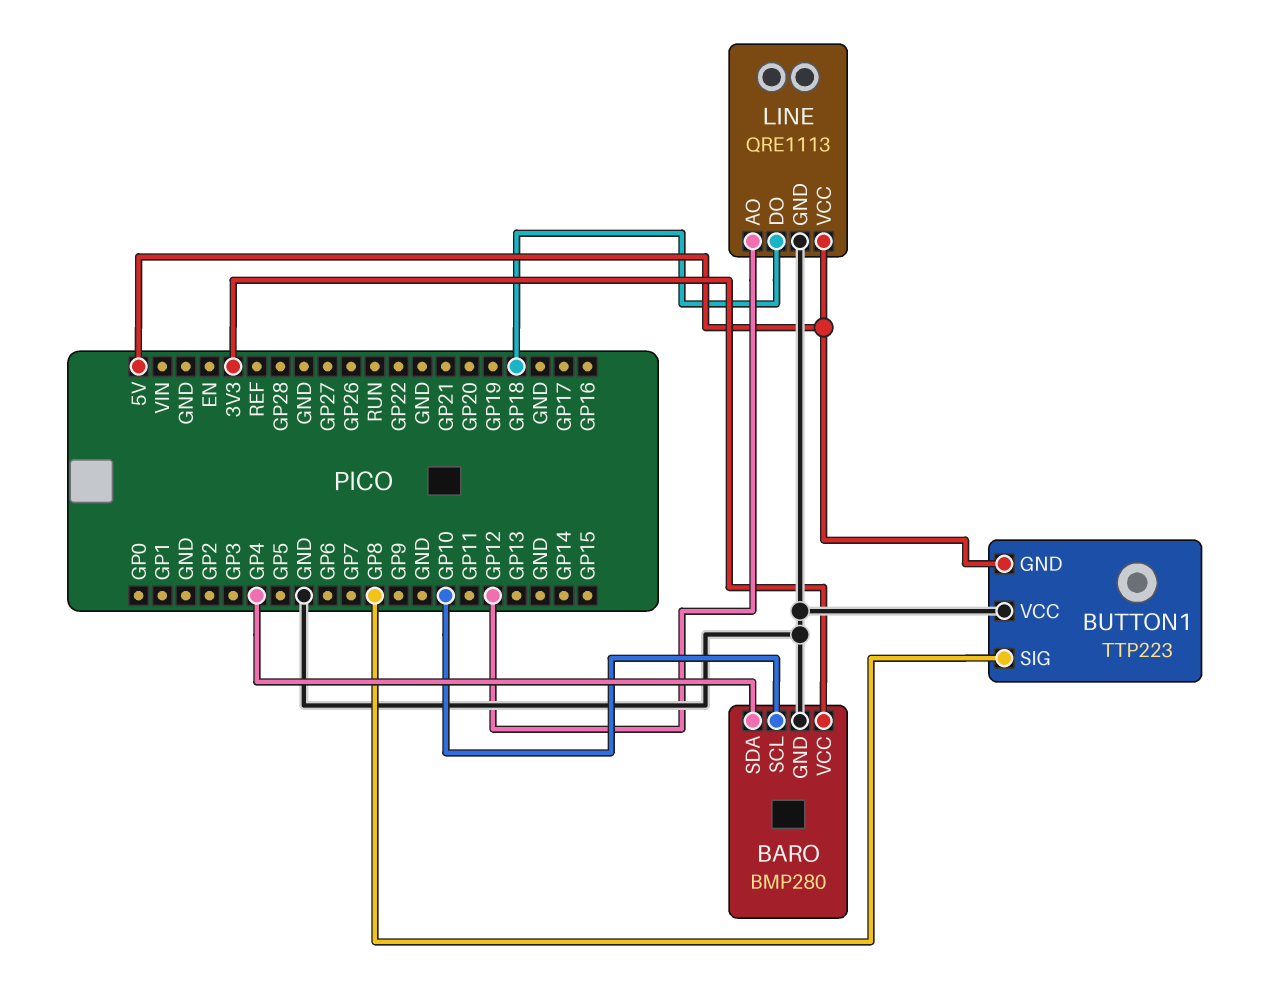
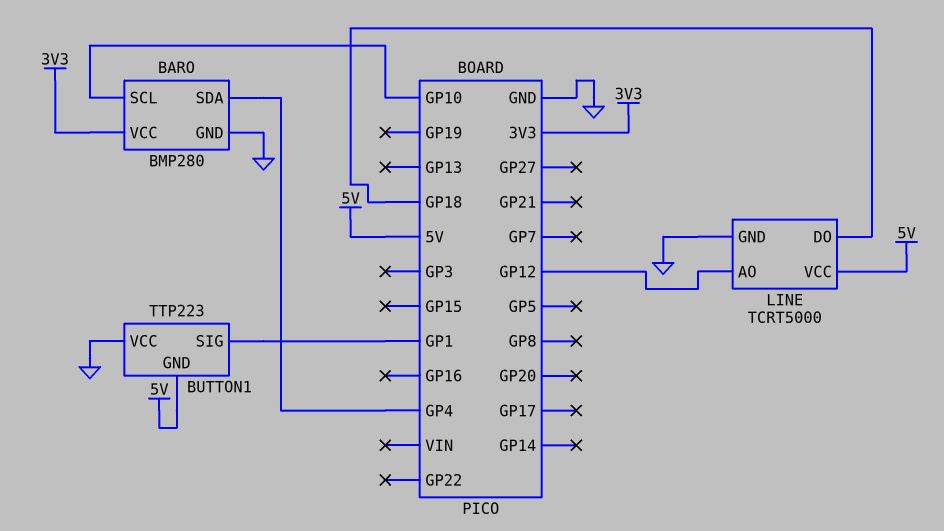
BUTTON1 pin SIG: GP8 -> GP1
LINE: QRE1113 -> TCRT5000

